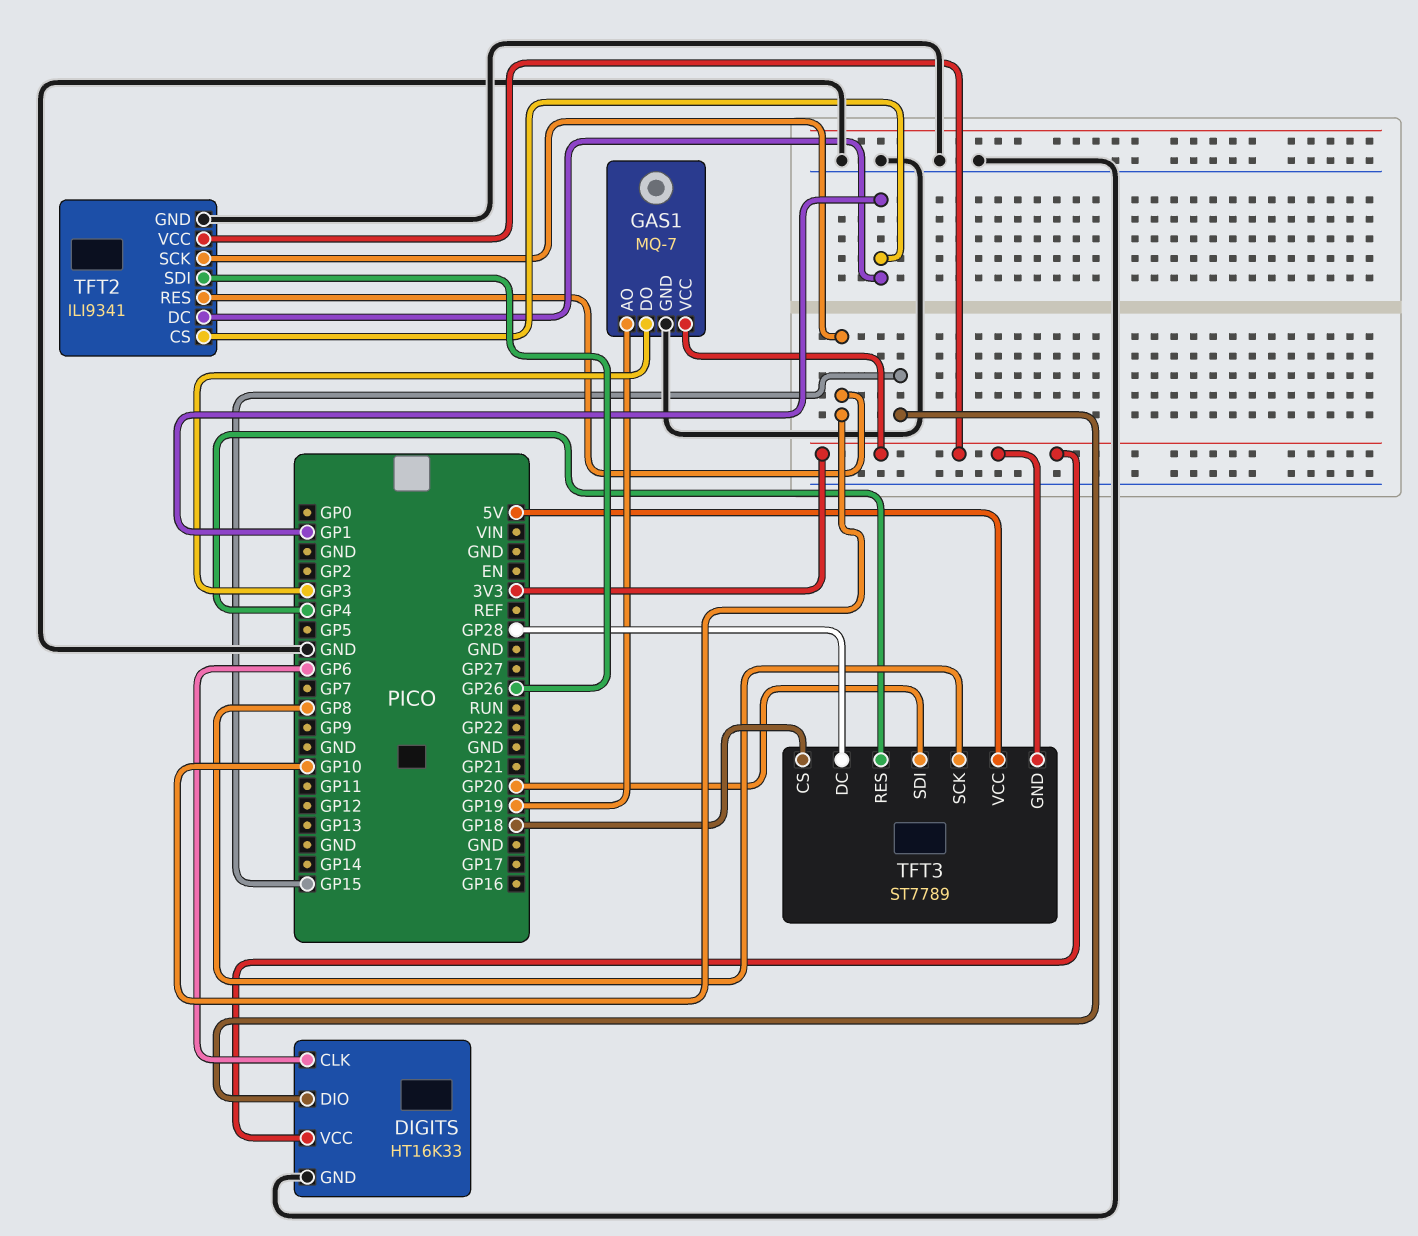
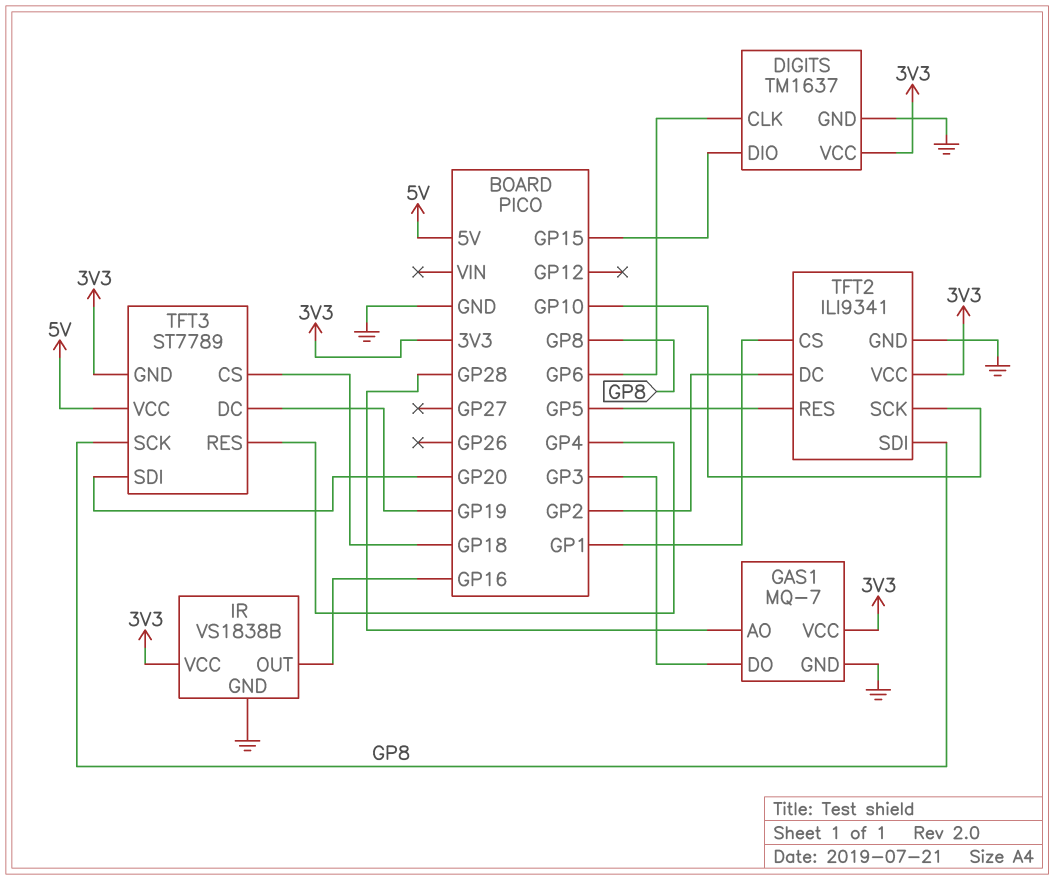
DIGITS: HT16K33 -> TM1637
GAS1 pin AO: GP19 -> GP28
IR: none -> VS1838B
IR pin GND: none -> GND
IR pin OUT: none -> GP16
IR pin VCC: none -> 3V3
TFT2 pin DC: GP1 -> GP2
TFT2 pin RES: GP10 -> GP5
TFT2 pin SDI: GP26 -> GP8
TFT3 pin DC: GP28 -> GP19

